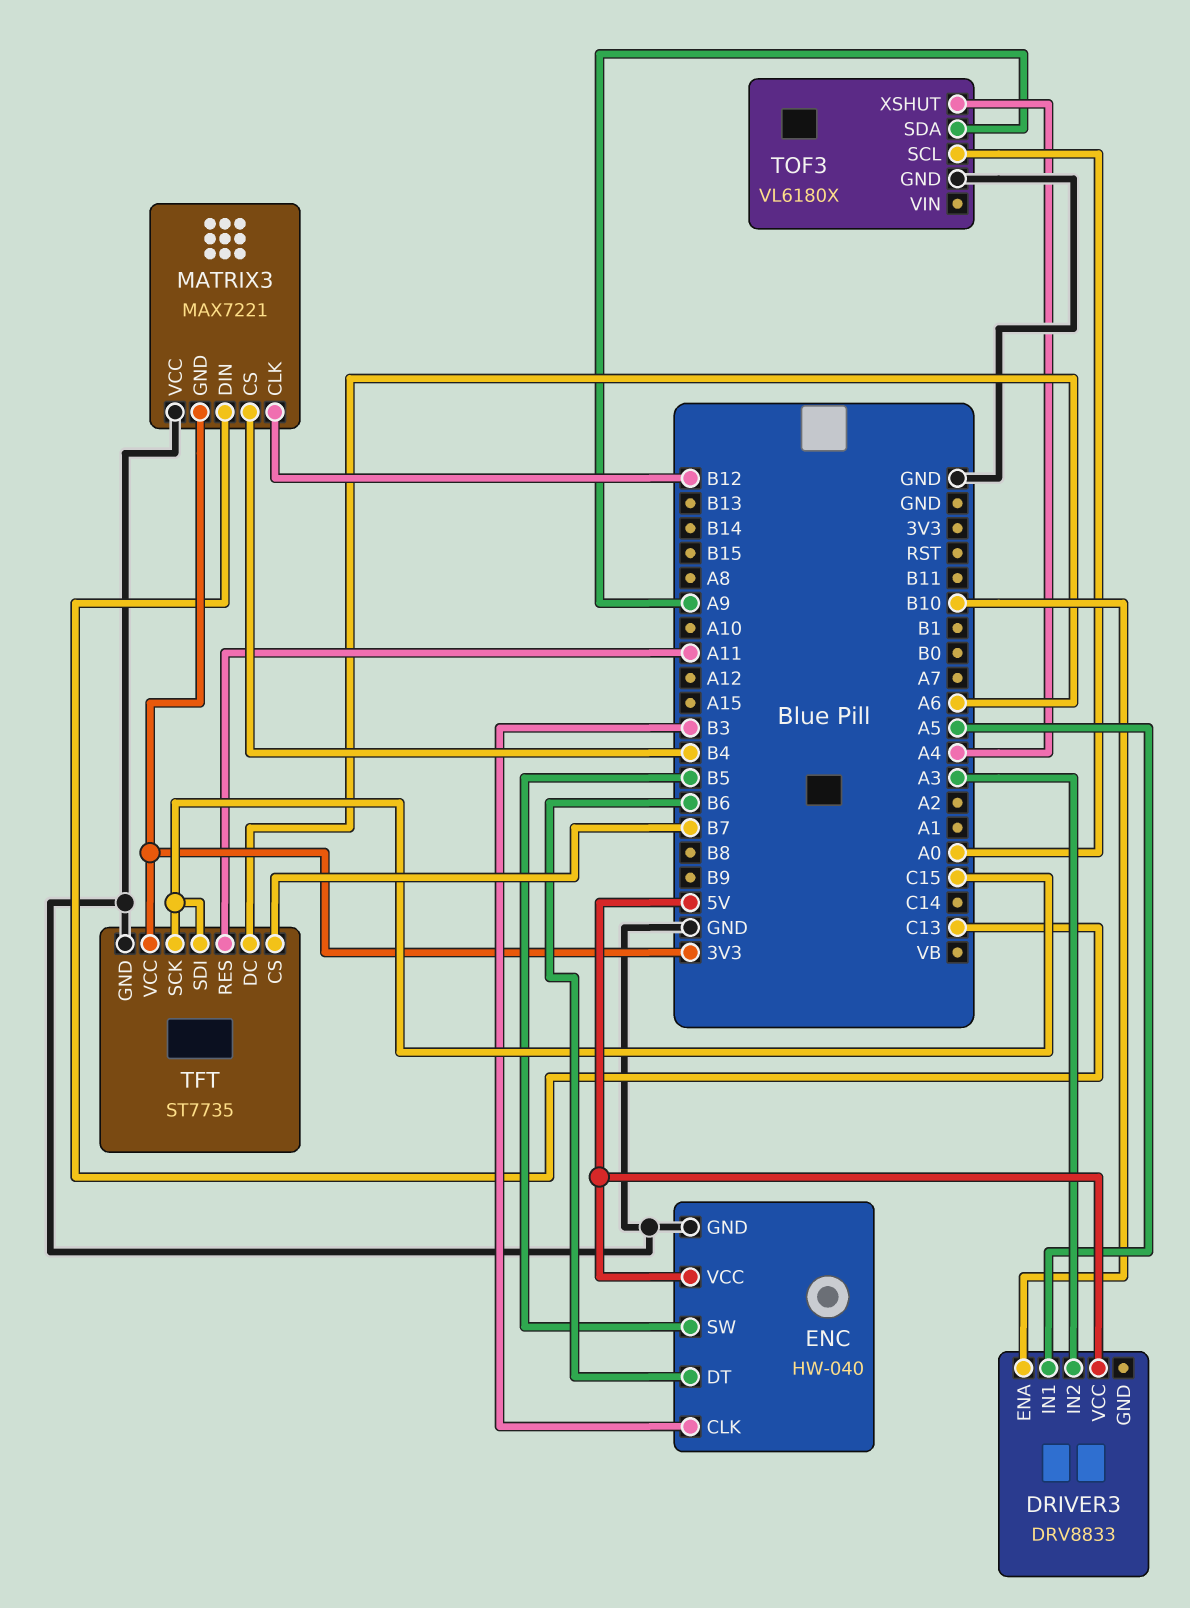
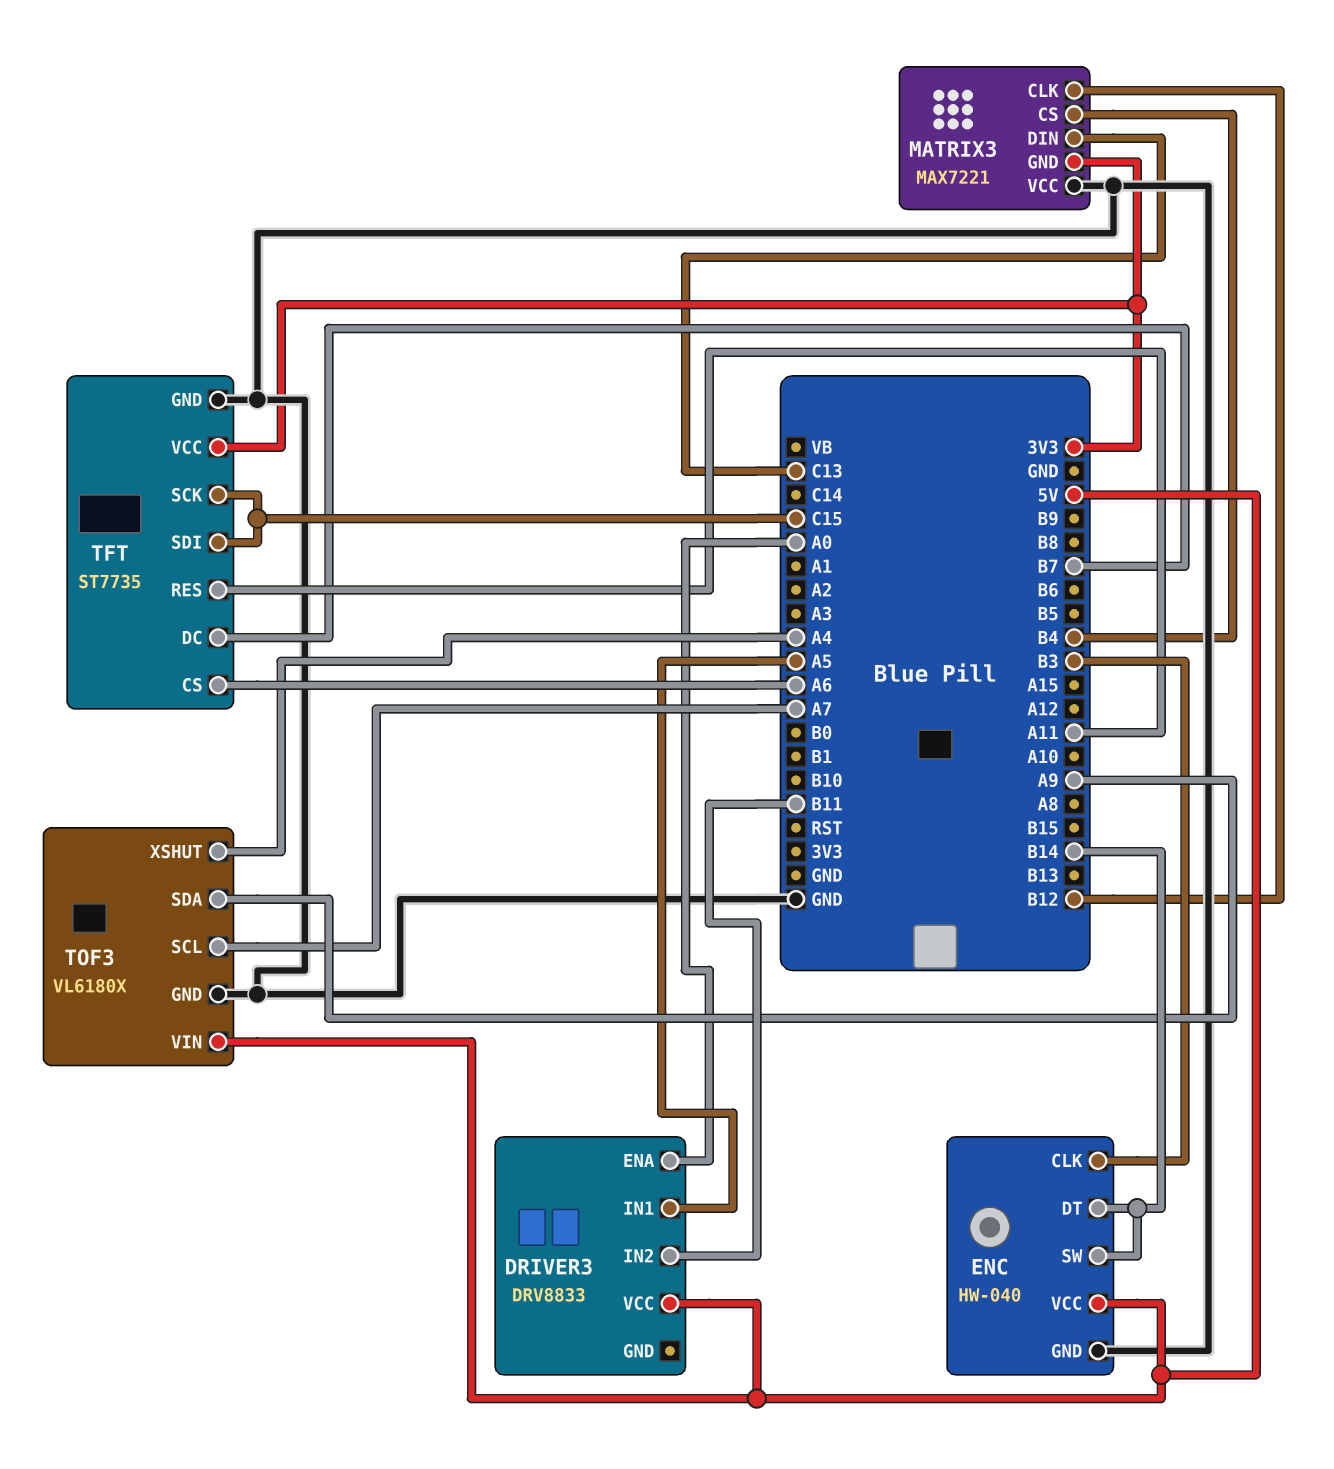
DRIVER3 pin ENA: B10 -> A0
DRIVER3 pin IN2: A3 -> B11
ENC pin DT: B6 -> B14
ENC pin SW: B5 -> B14
TFT pin CS: B7 -> A6
TFT pin DC: A6 -> B7
TOF3 pin SCL: A0 -> A7
TOF3 pin VIN: none -> 5V

